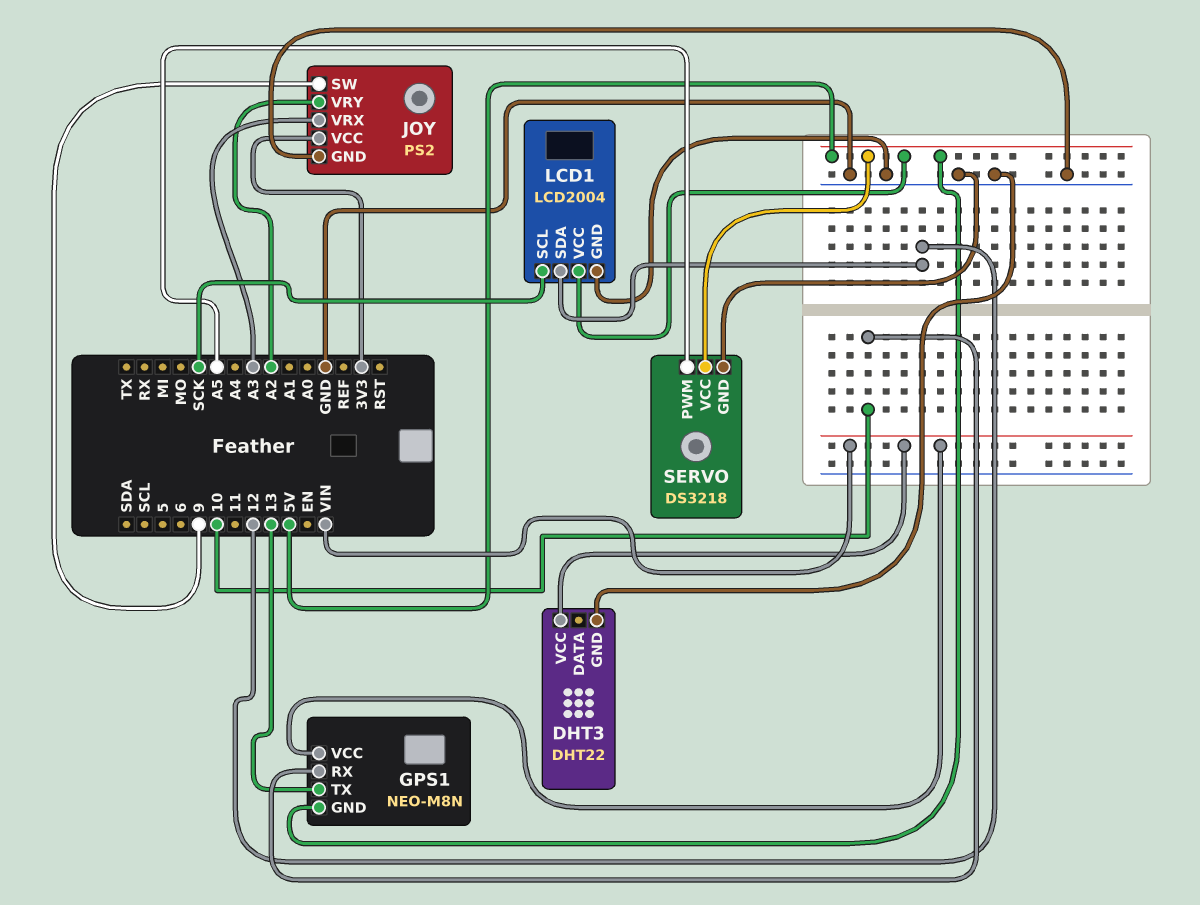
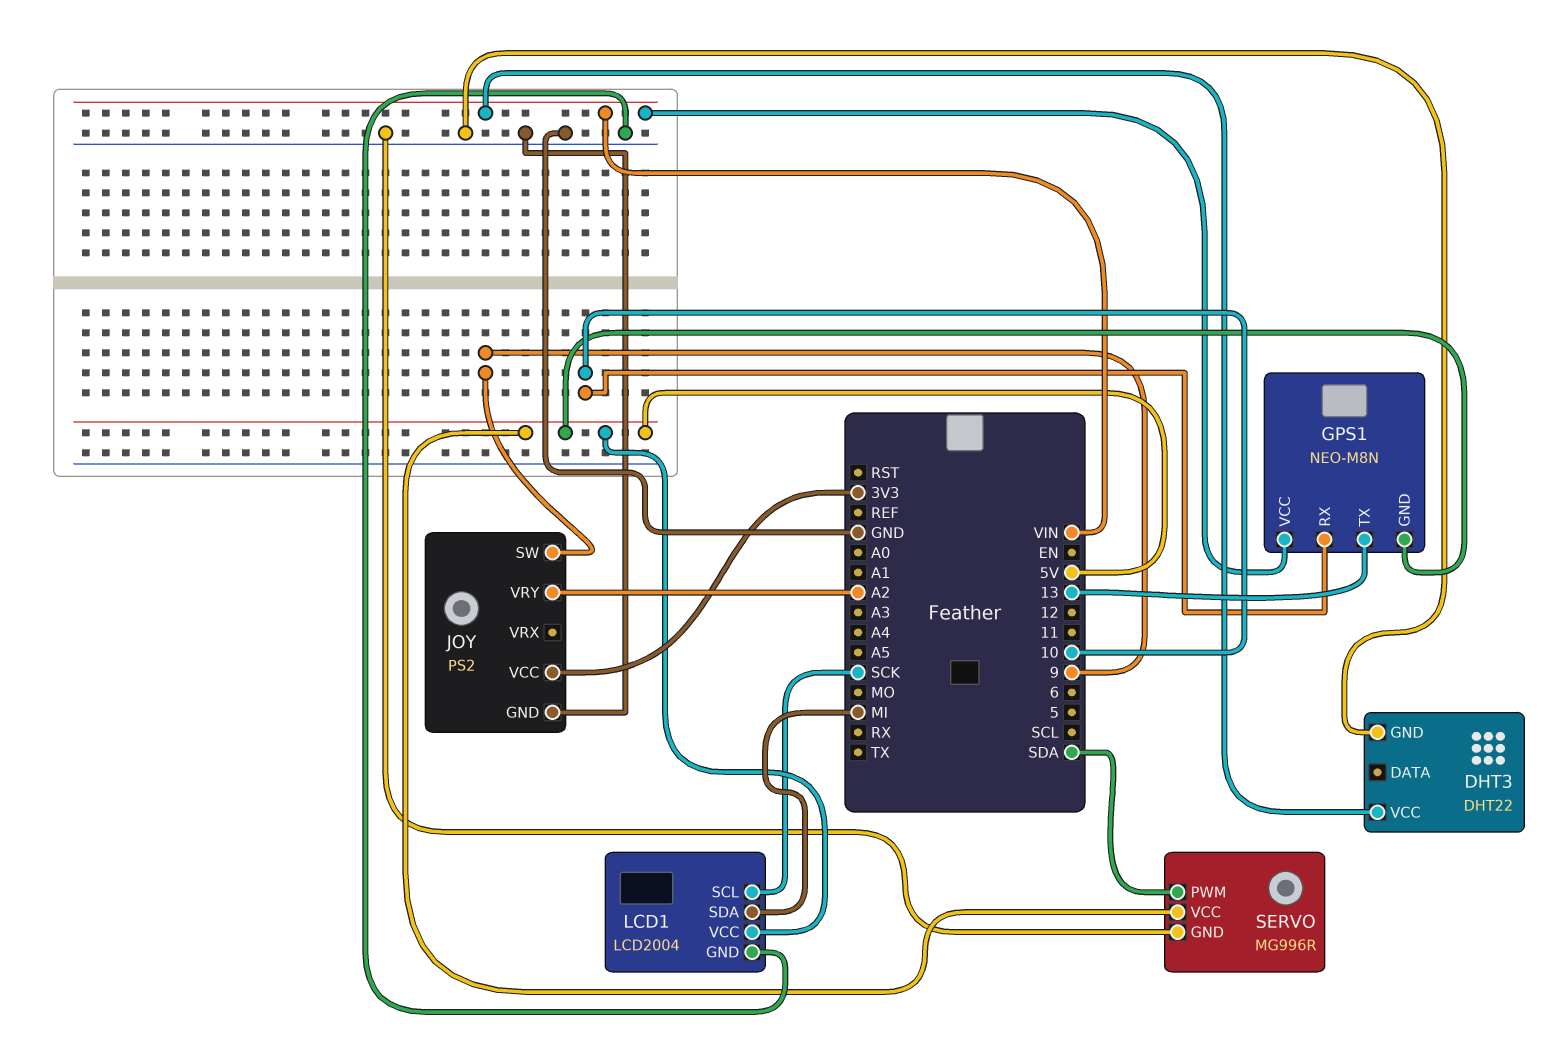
JOY pin VRX: A3 -> none
LCD1 pin SDA: 12 -> MI
SERVO: DS3218 -> MG996R
SERVO pin PWM: A5 -> SDA

